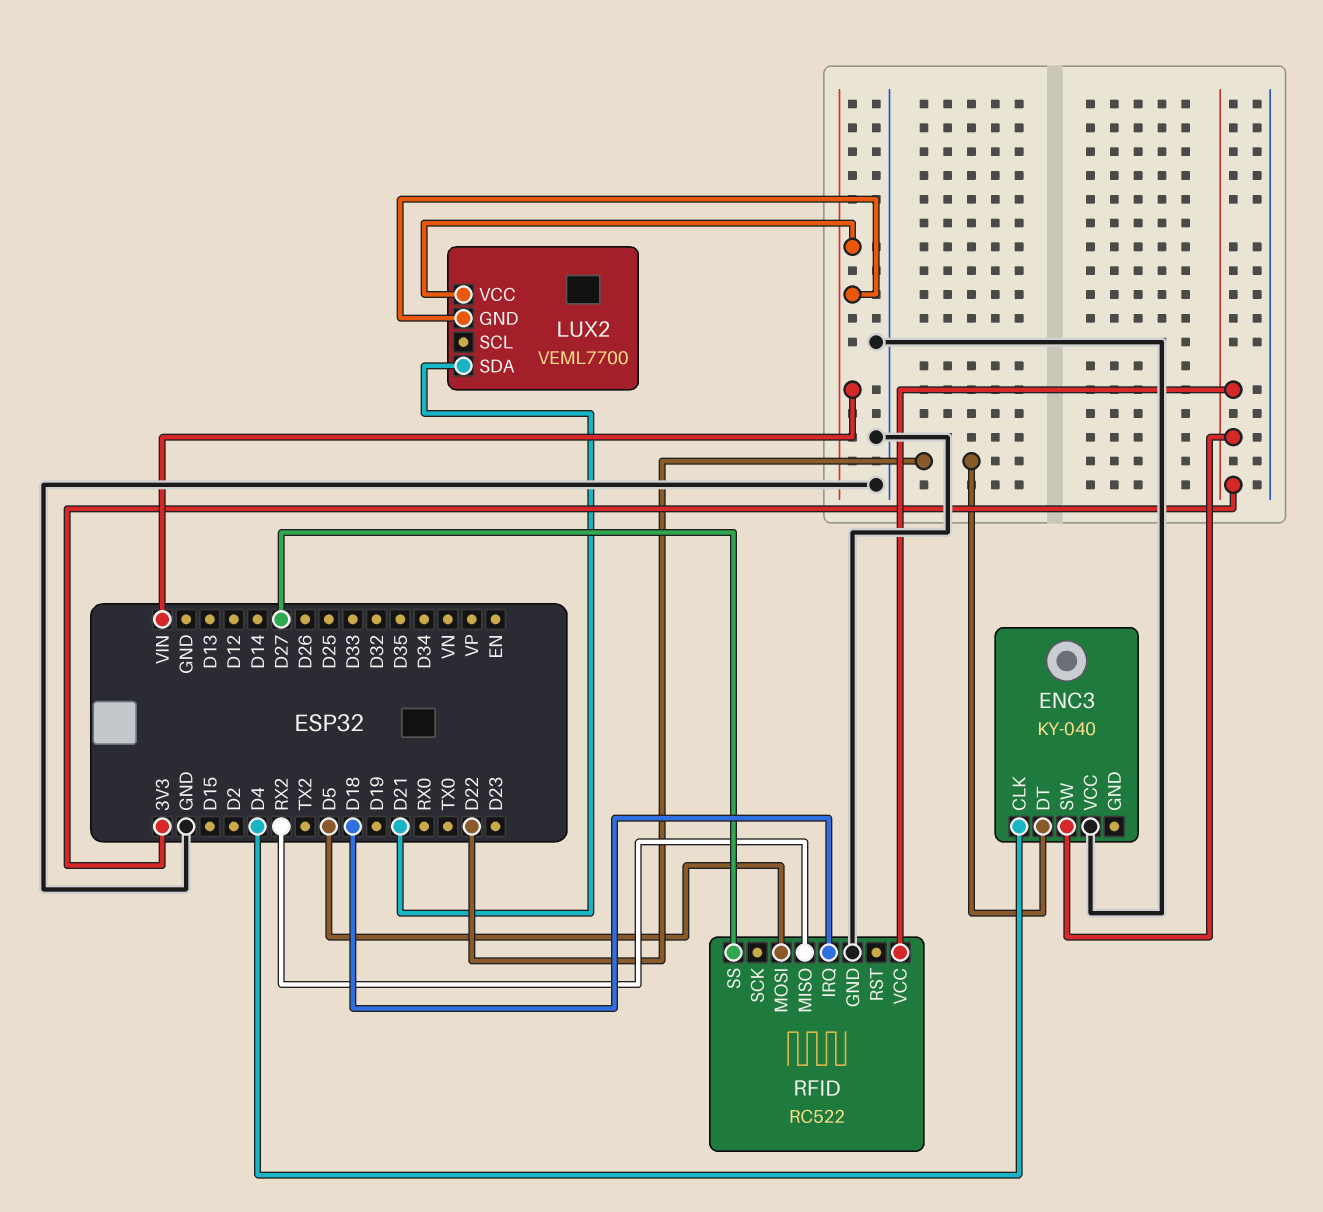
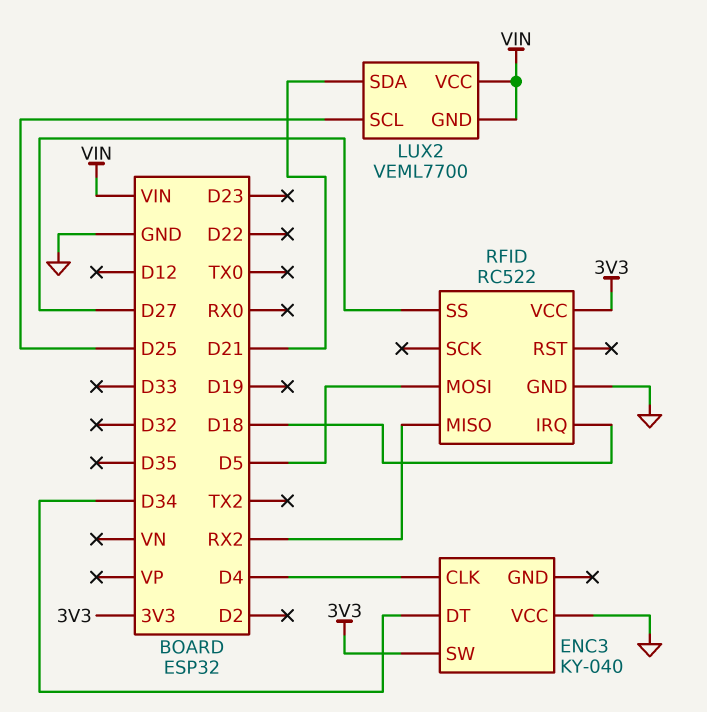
ENC3 pin DT: D22 -> D34
LUX2 pin SCL: none -> D25

